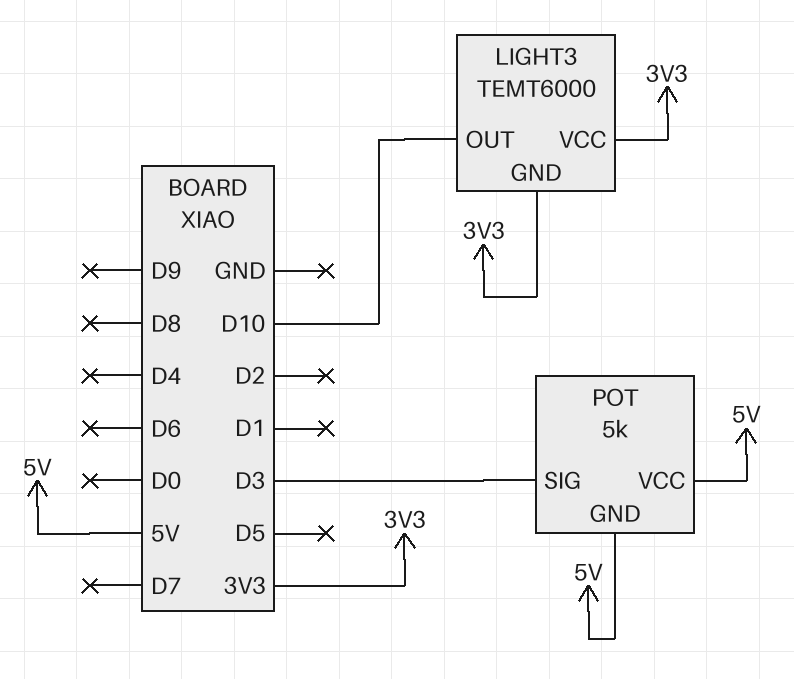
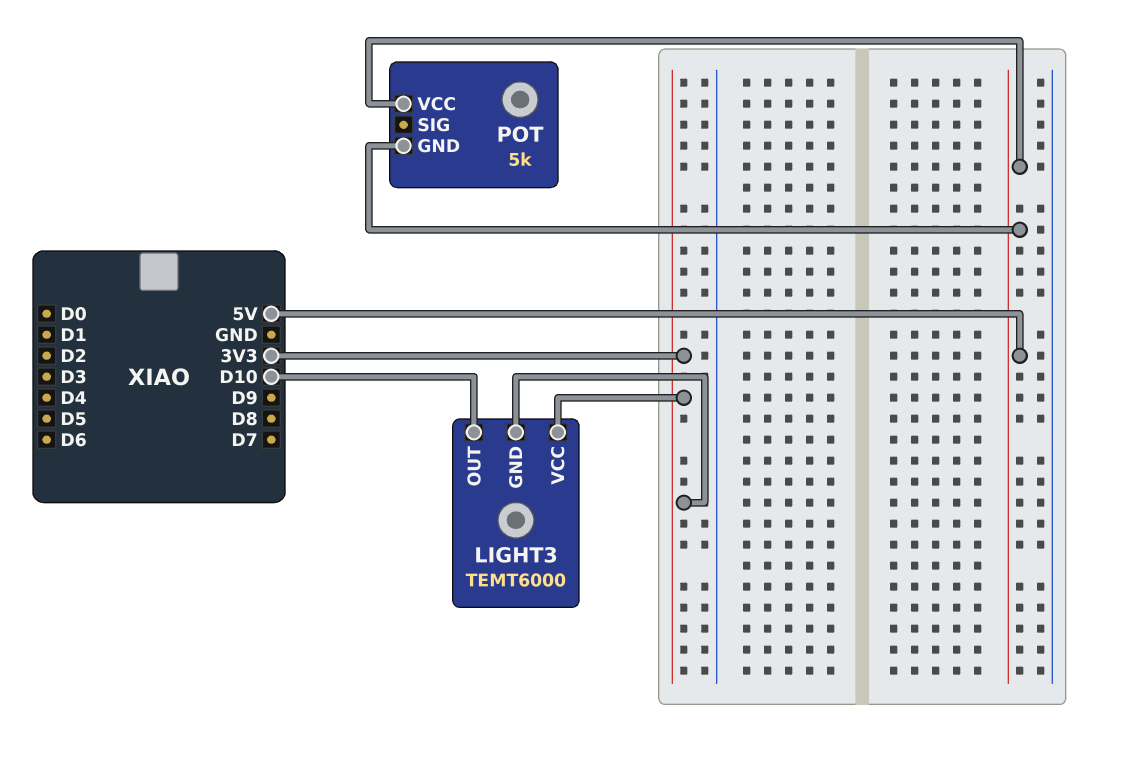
POT pin SIG: D3 -> none

